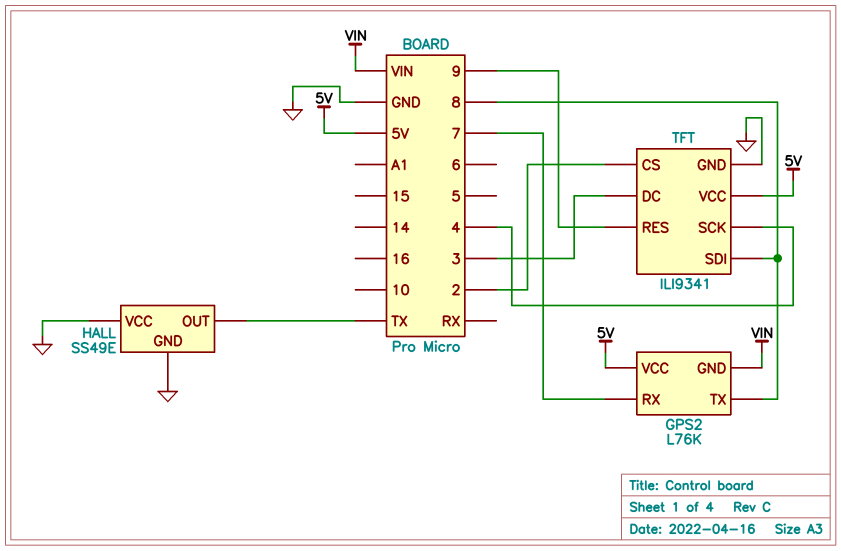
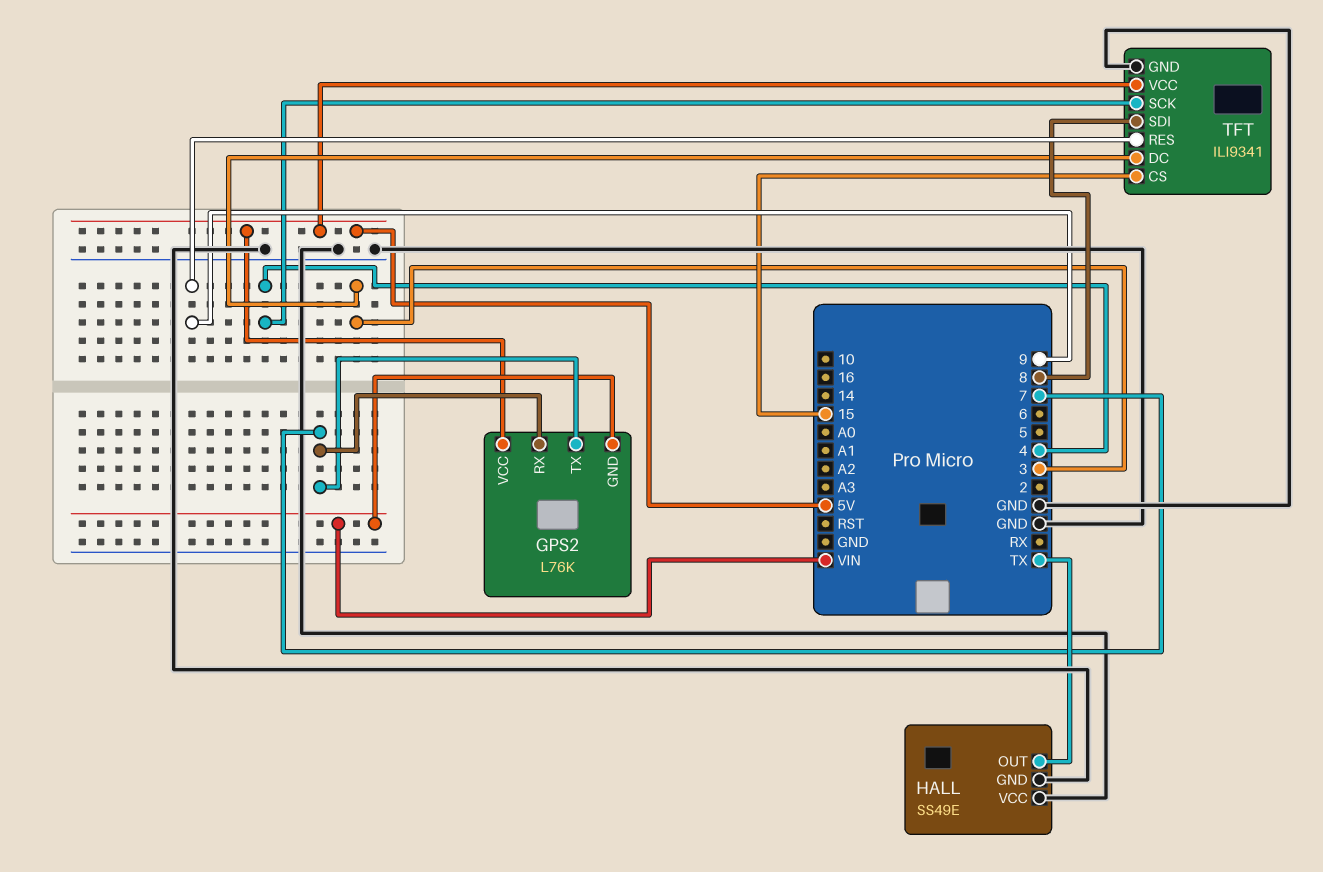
GPS2 pin TX: 8 -> 7
TFT pin CS: 2 -> 15

